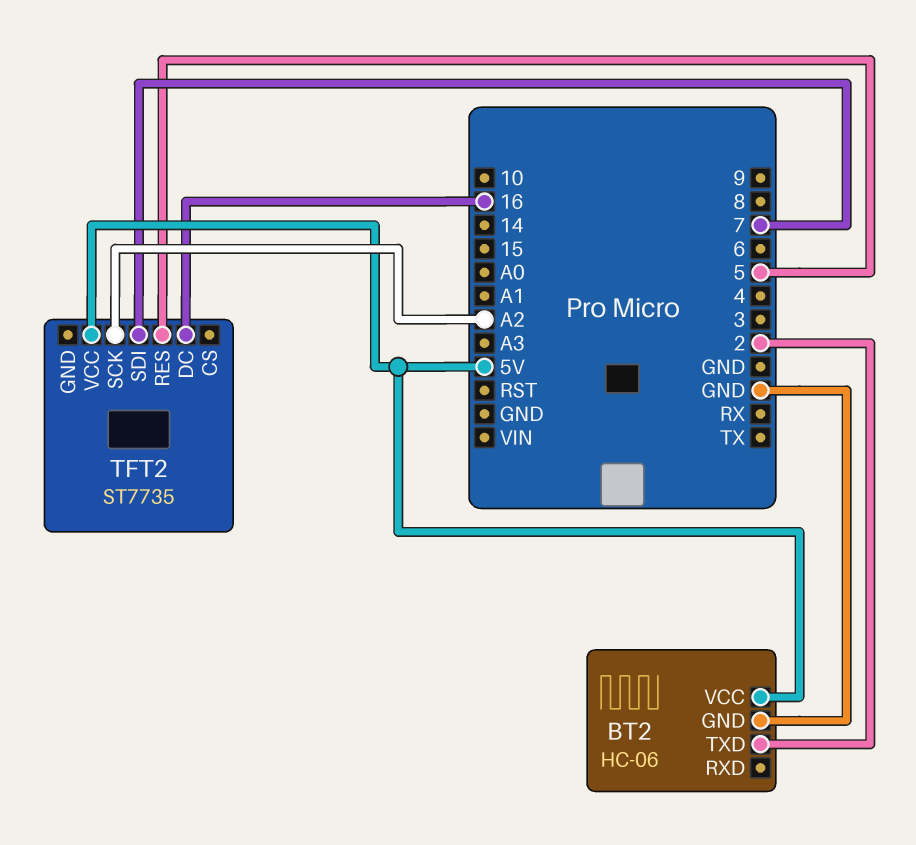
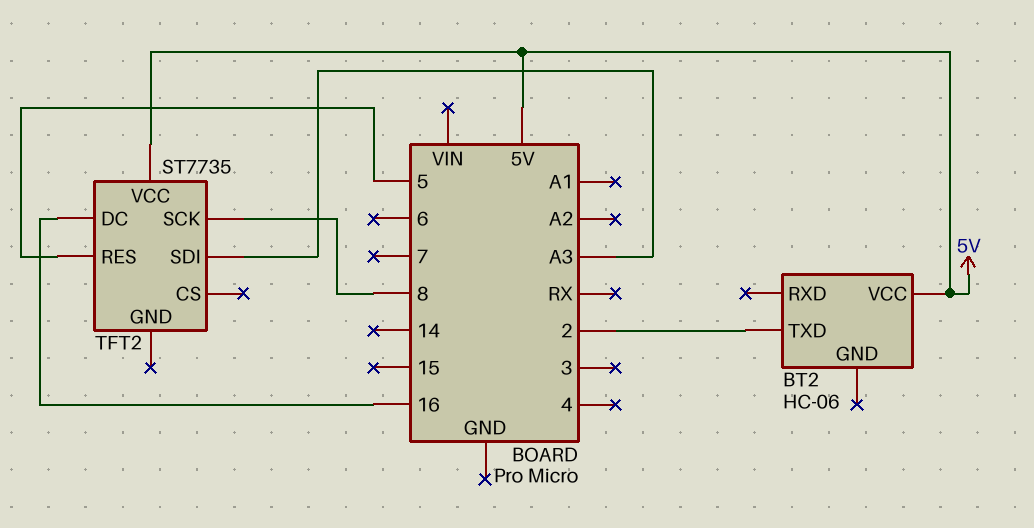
BT2 pin GND: GND -> none
TFT2 pin SCK: A2 -> 8
TFT2 pin SDI: 7 -> A3

